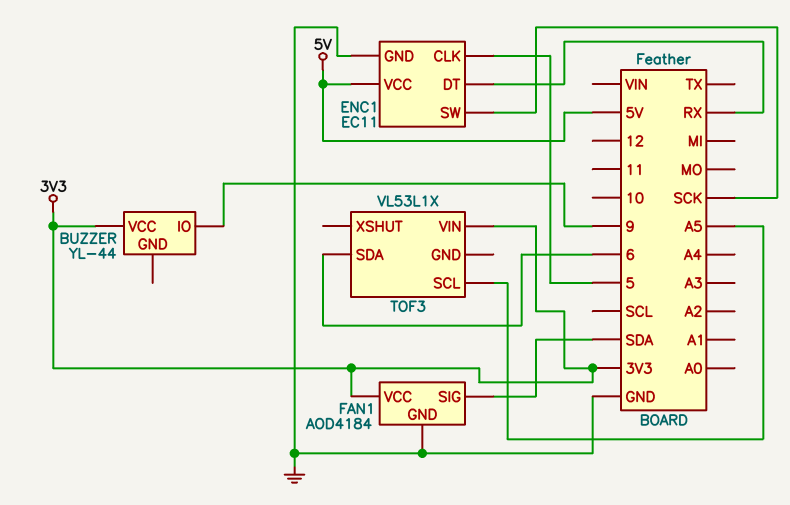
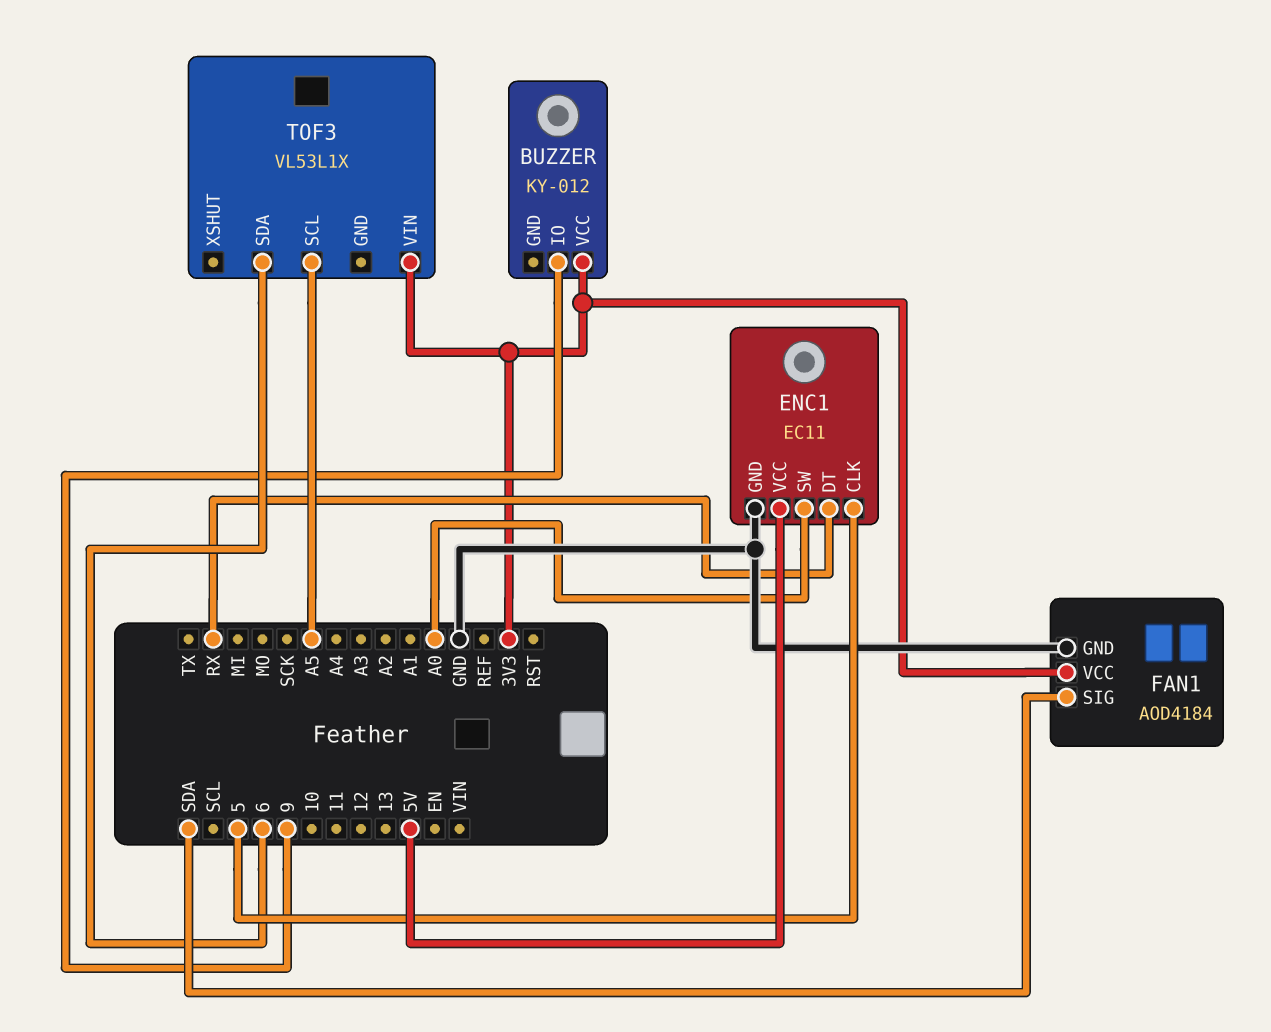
BUZZER: YL-44 -> KY-012
ENC1 pin SW: SCK -> A0

